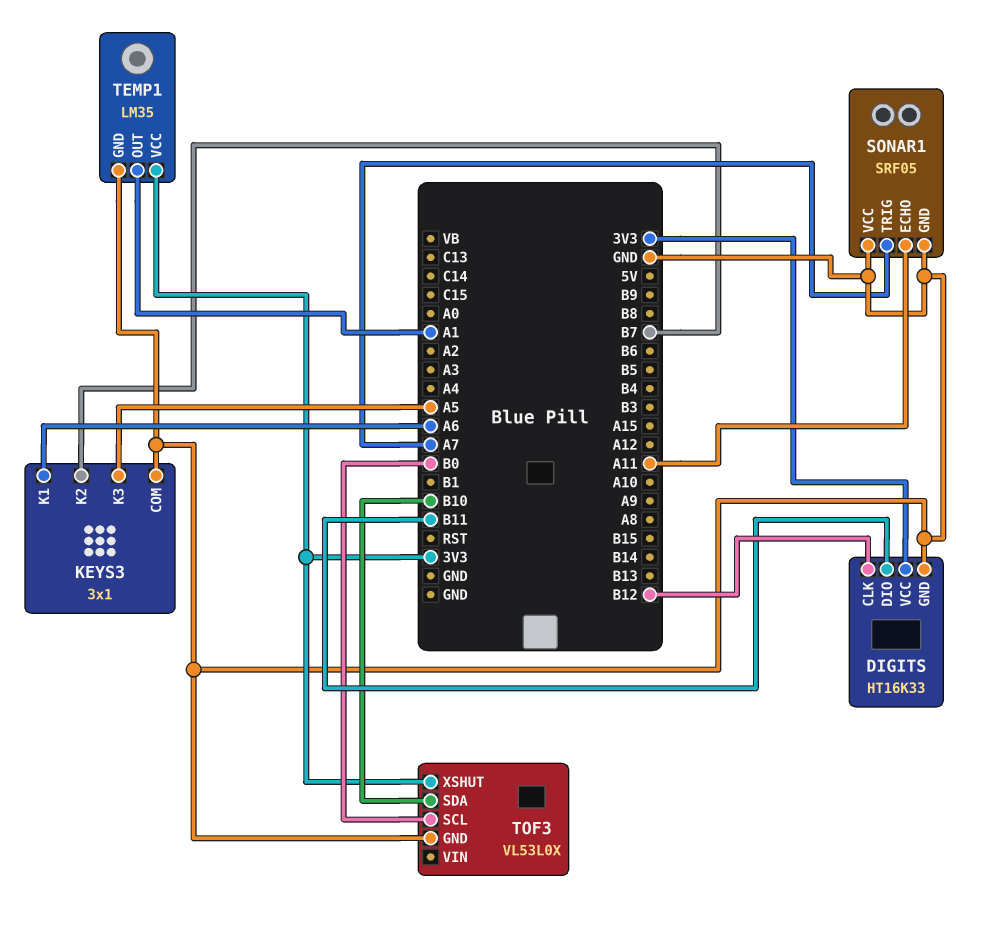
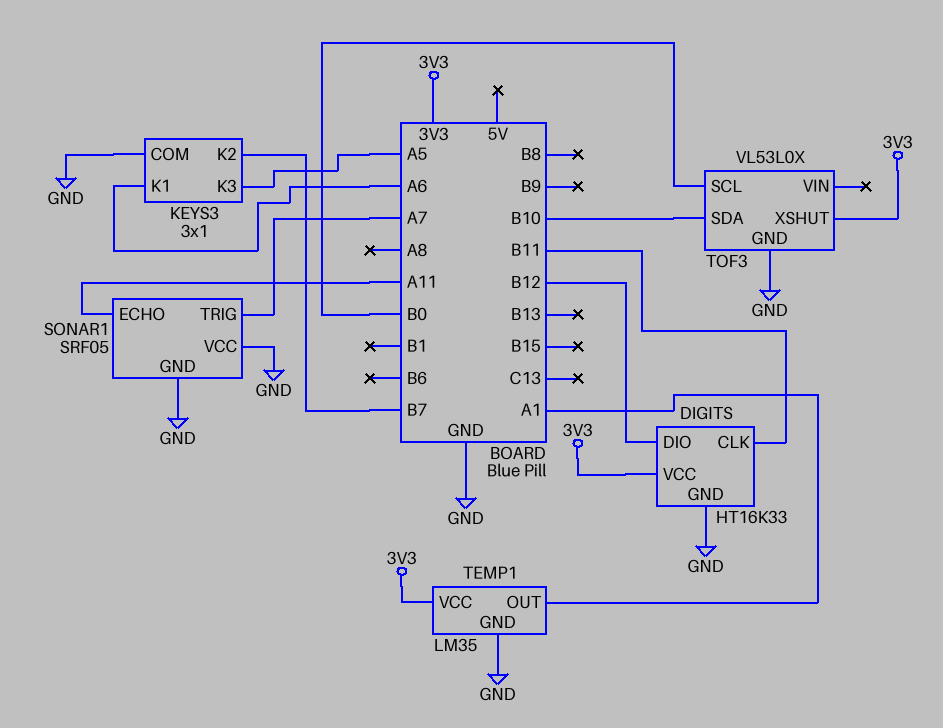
DIGITS pin CLK: B12 -> B11
DIGITS pin DIO: B11 -> B12

